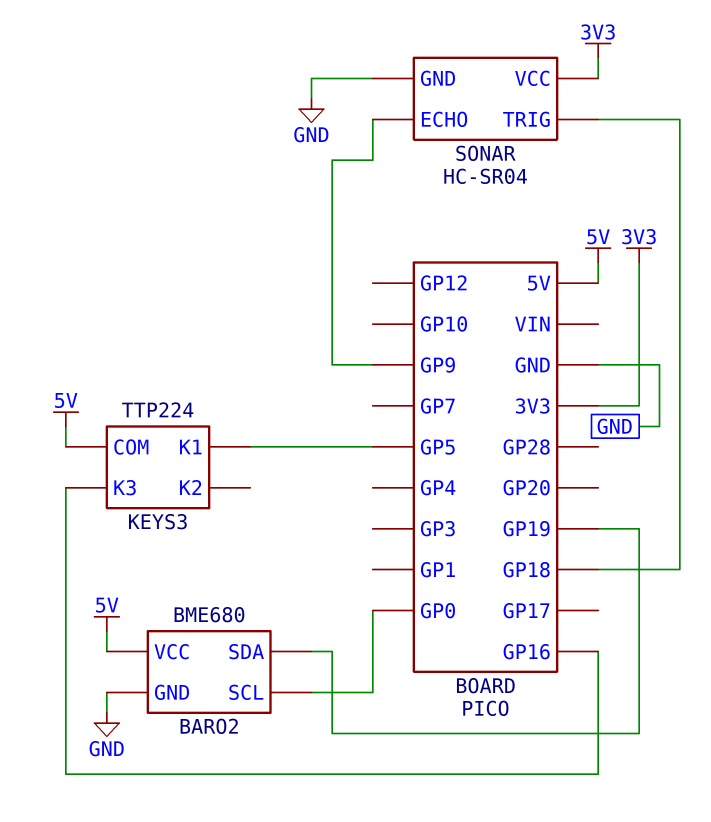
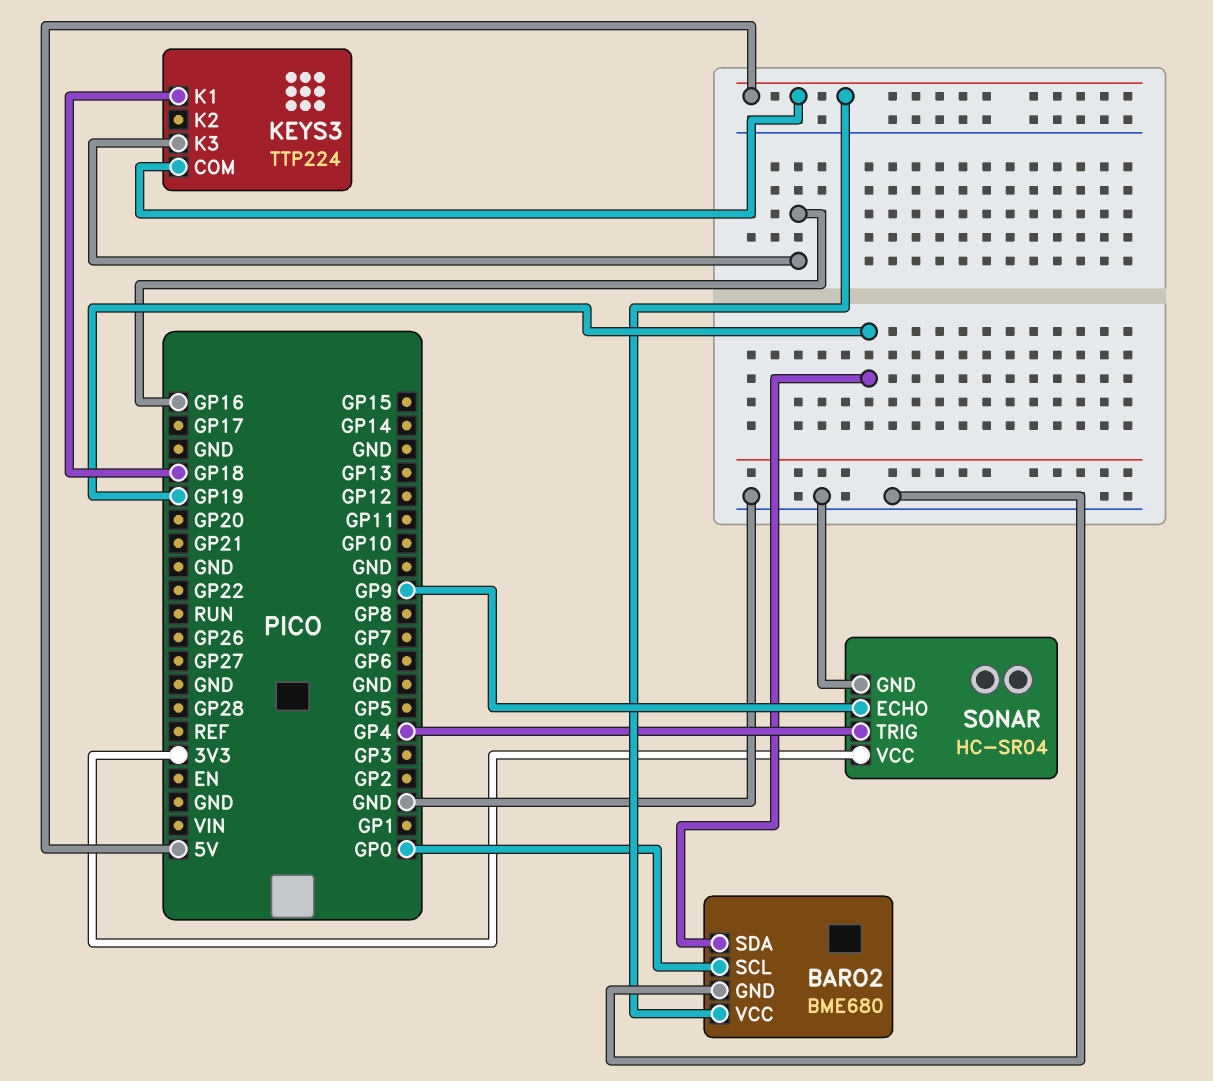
KEYS3 pin K1: GP5 -> GP18
SONAR pin TRIG: GP18 -> GP4

